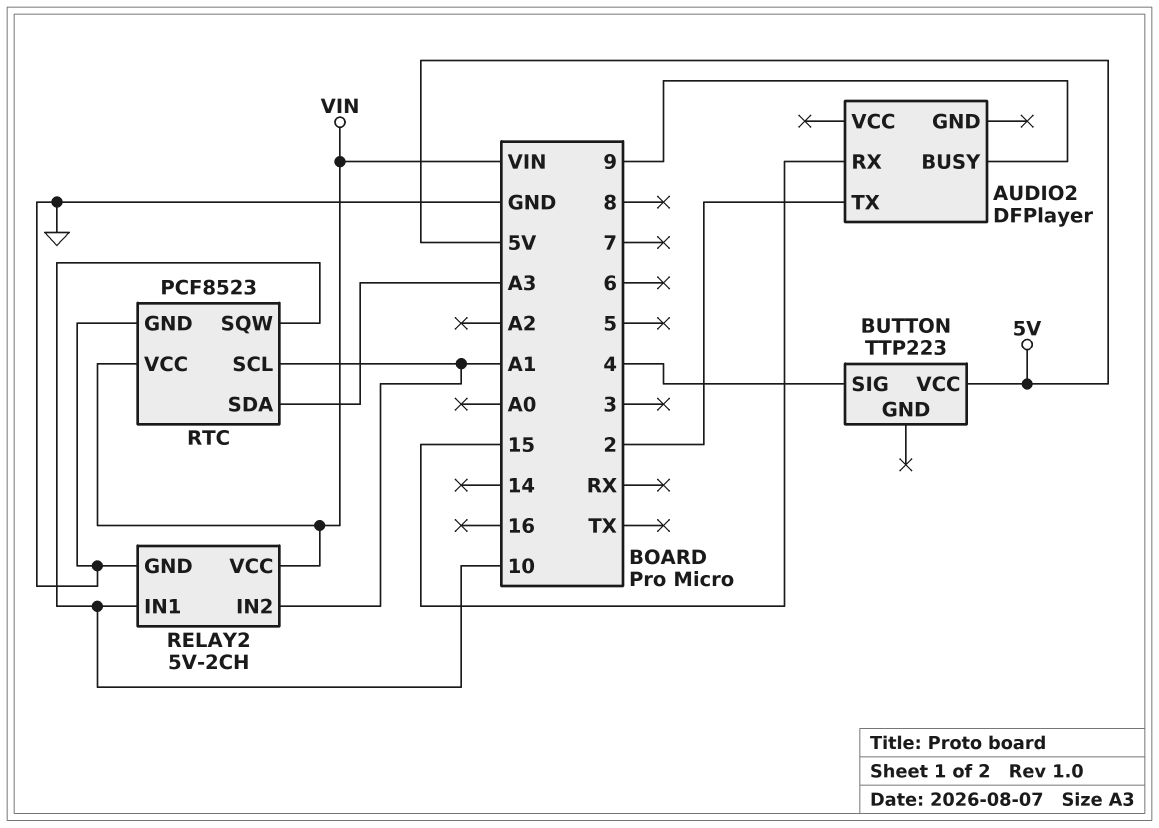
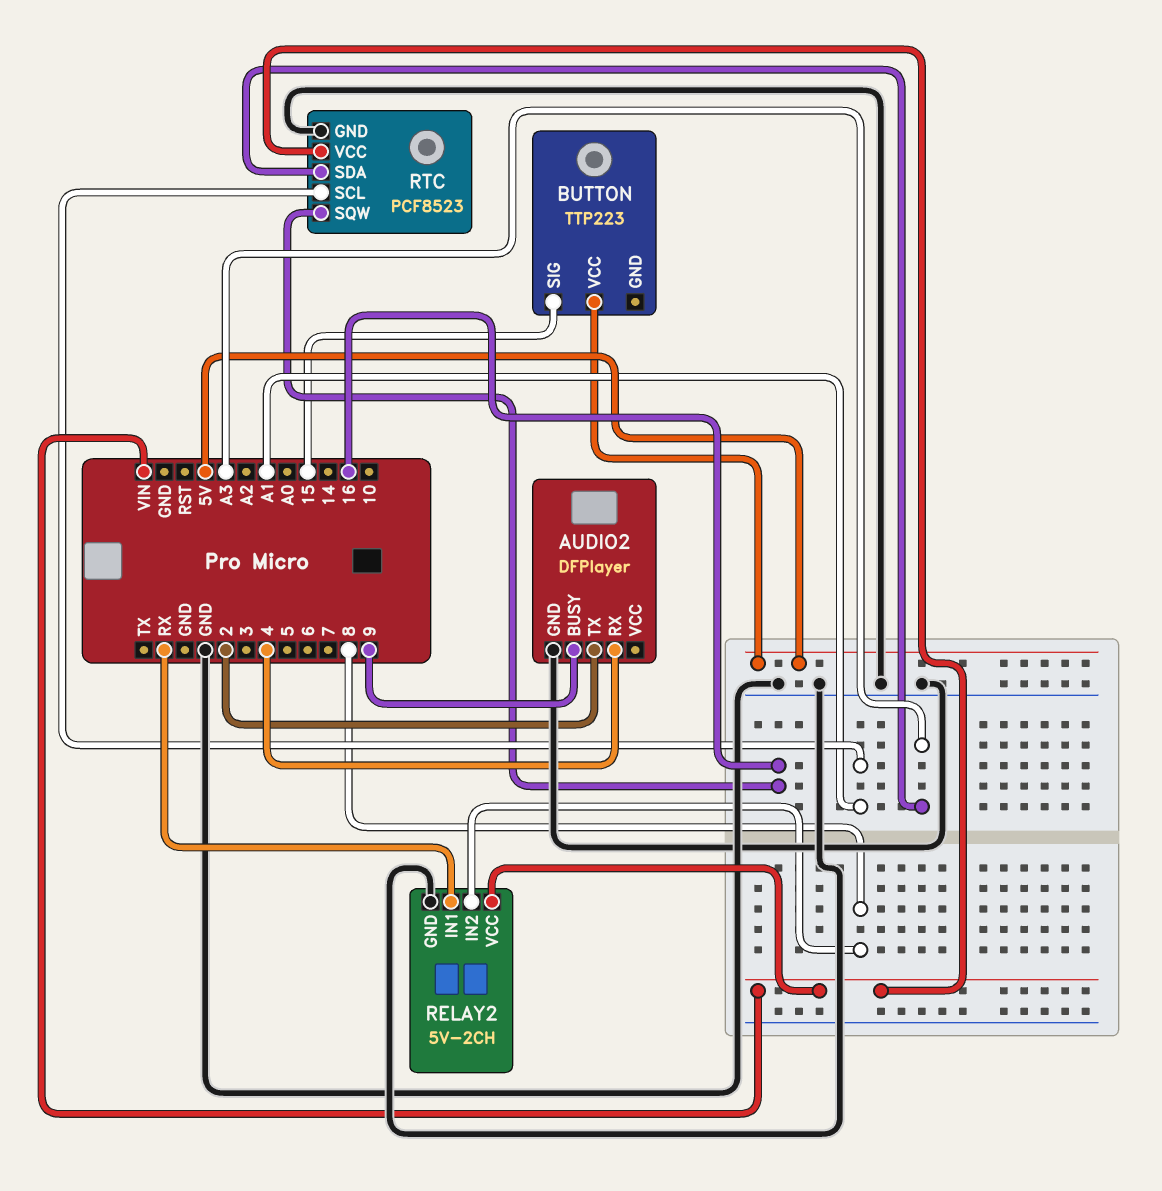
AUDIO2 pin GND: none -> GND
AUDIO2 pin RX: 15 -> 4
BUTTON pin SIG: 4 -> 15
RELAY2 pin IN1: 10 -> RX
RELAY2 pin IN2: A1 -> 8
RTC pin SQW: 10 -> 16

